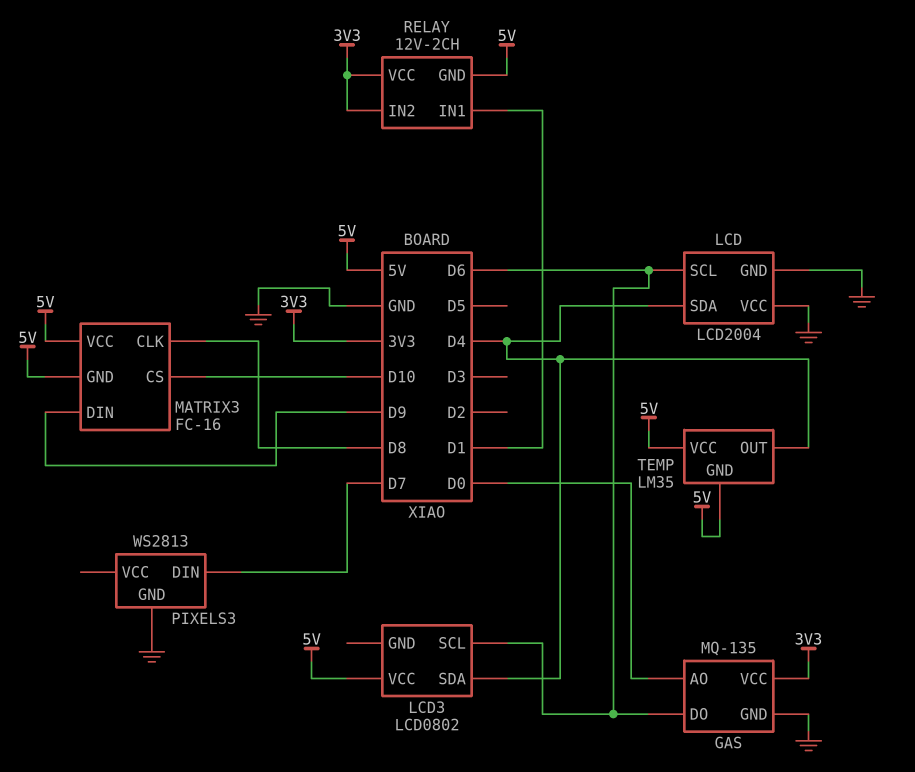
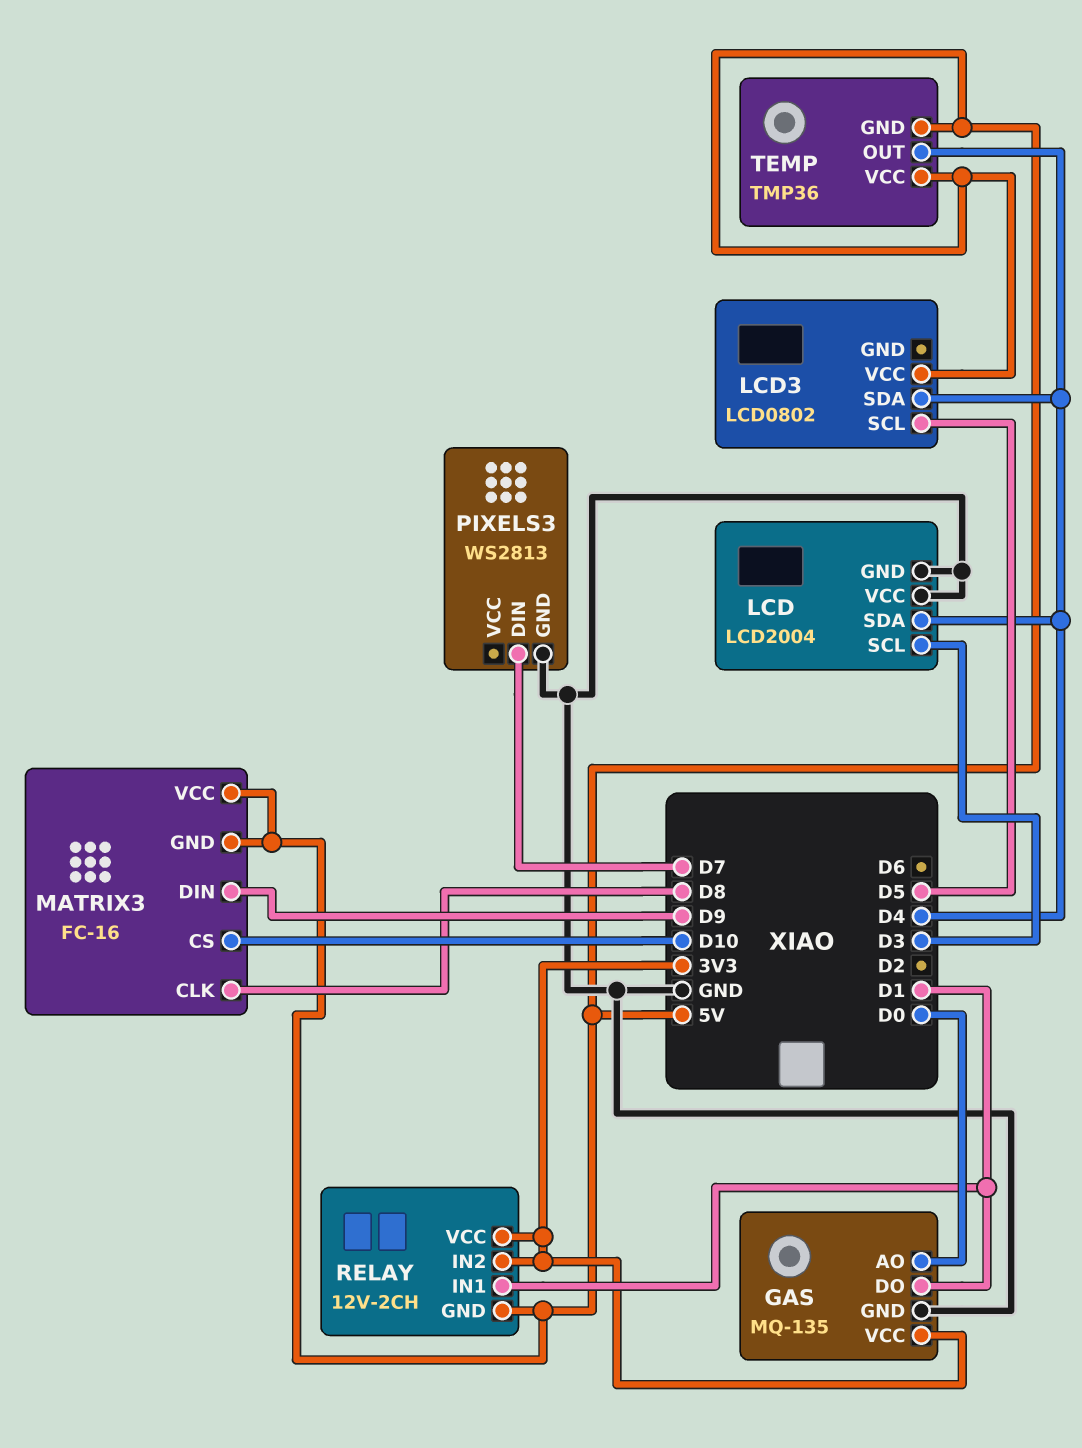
GAS pin DO: D6 -> D1
LCD pin SCL: D6 -> D3
LCD3 pin SCL: D6 -> D5
TEMP: LM35 -> TMP36

